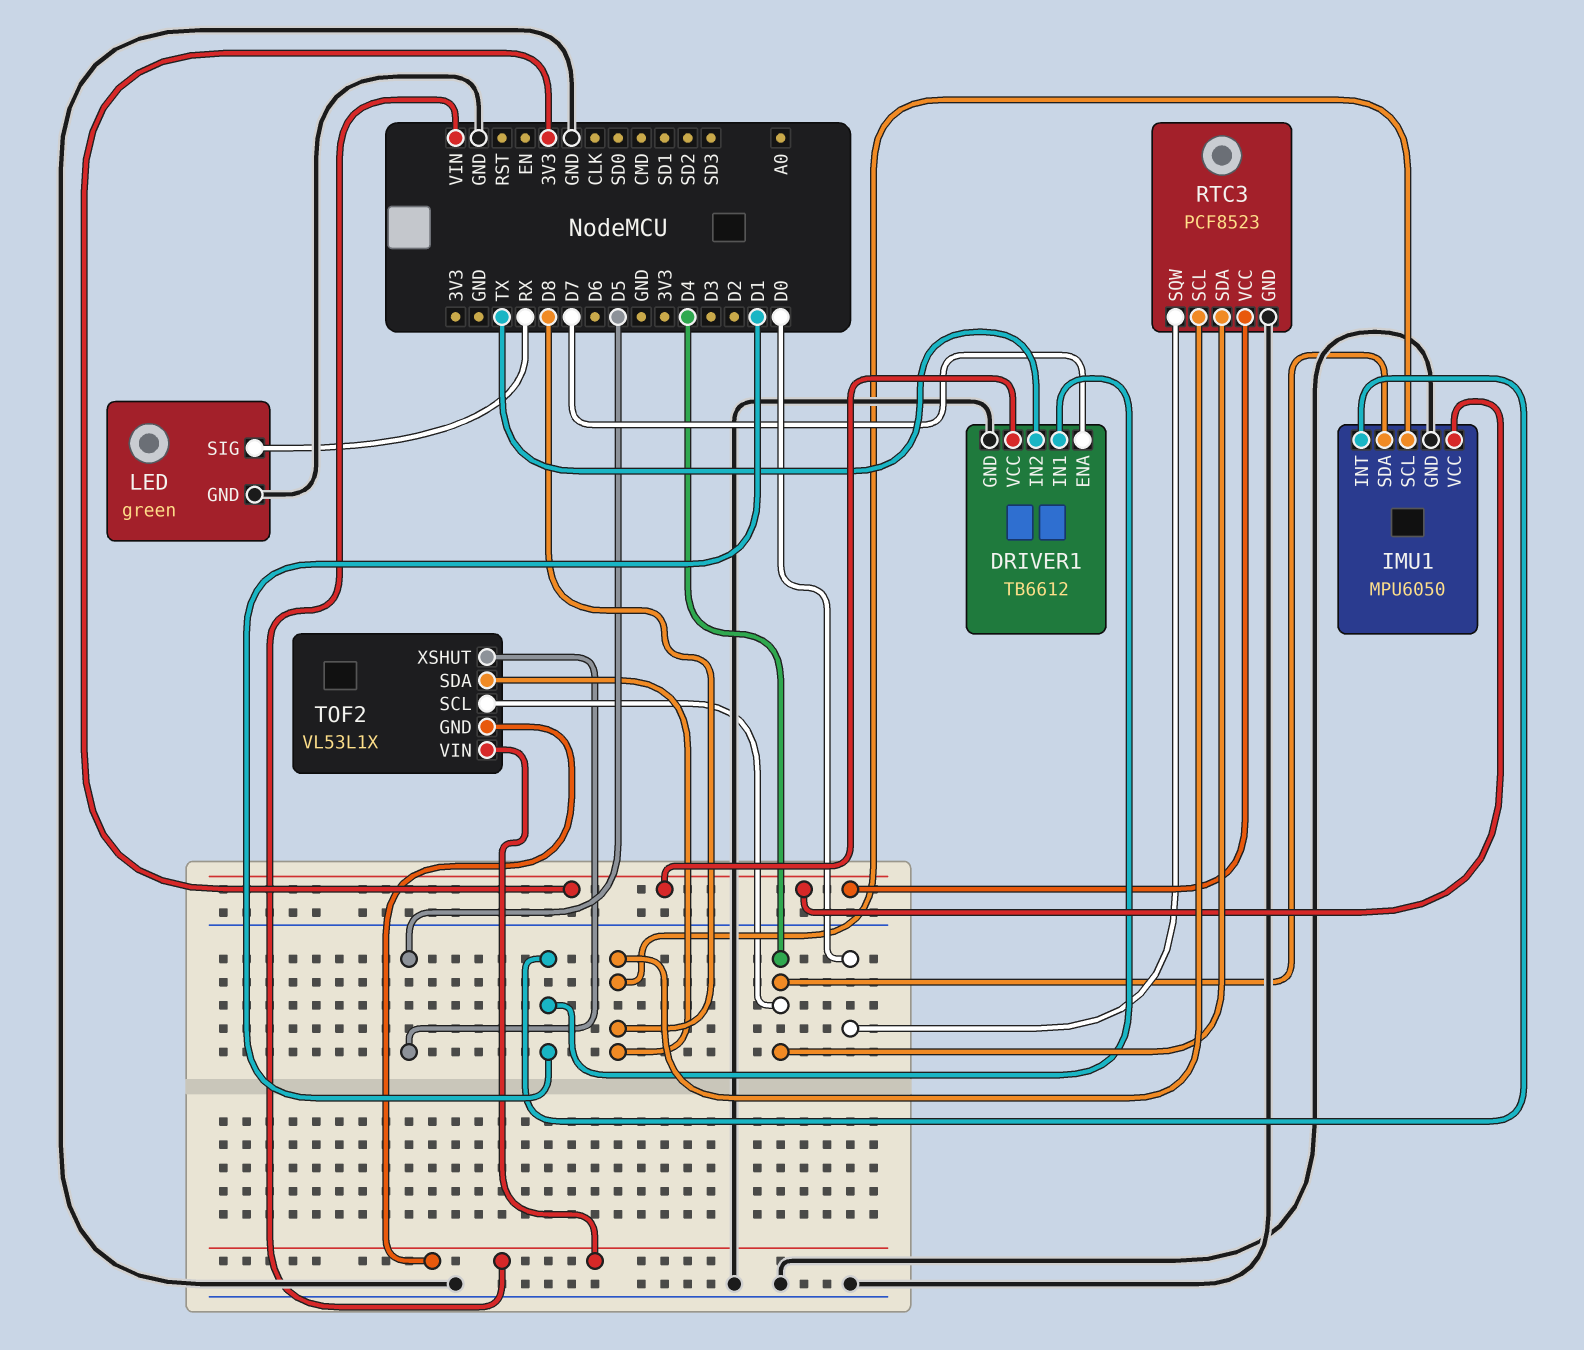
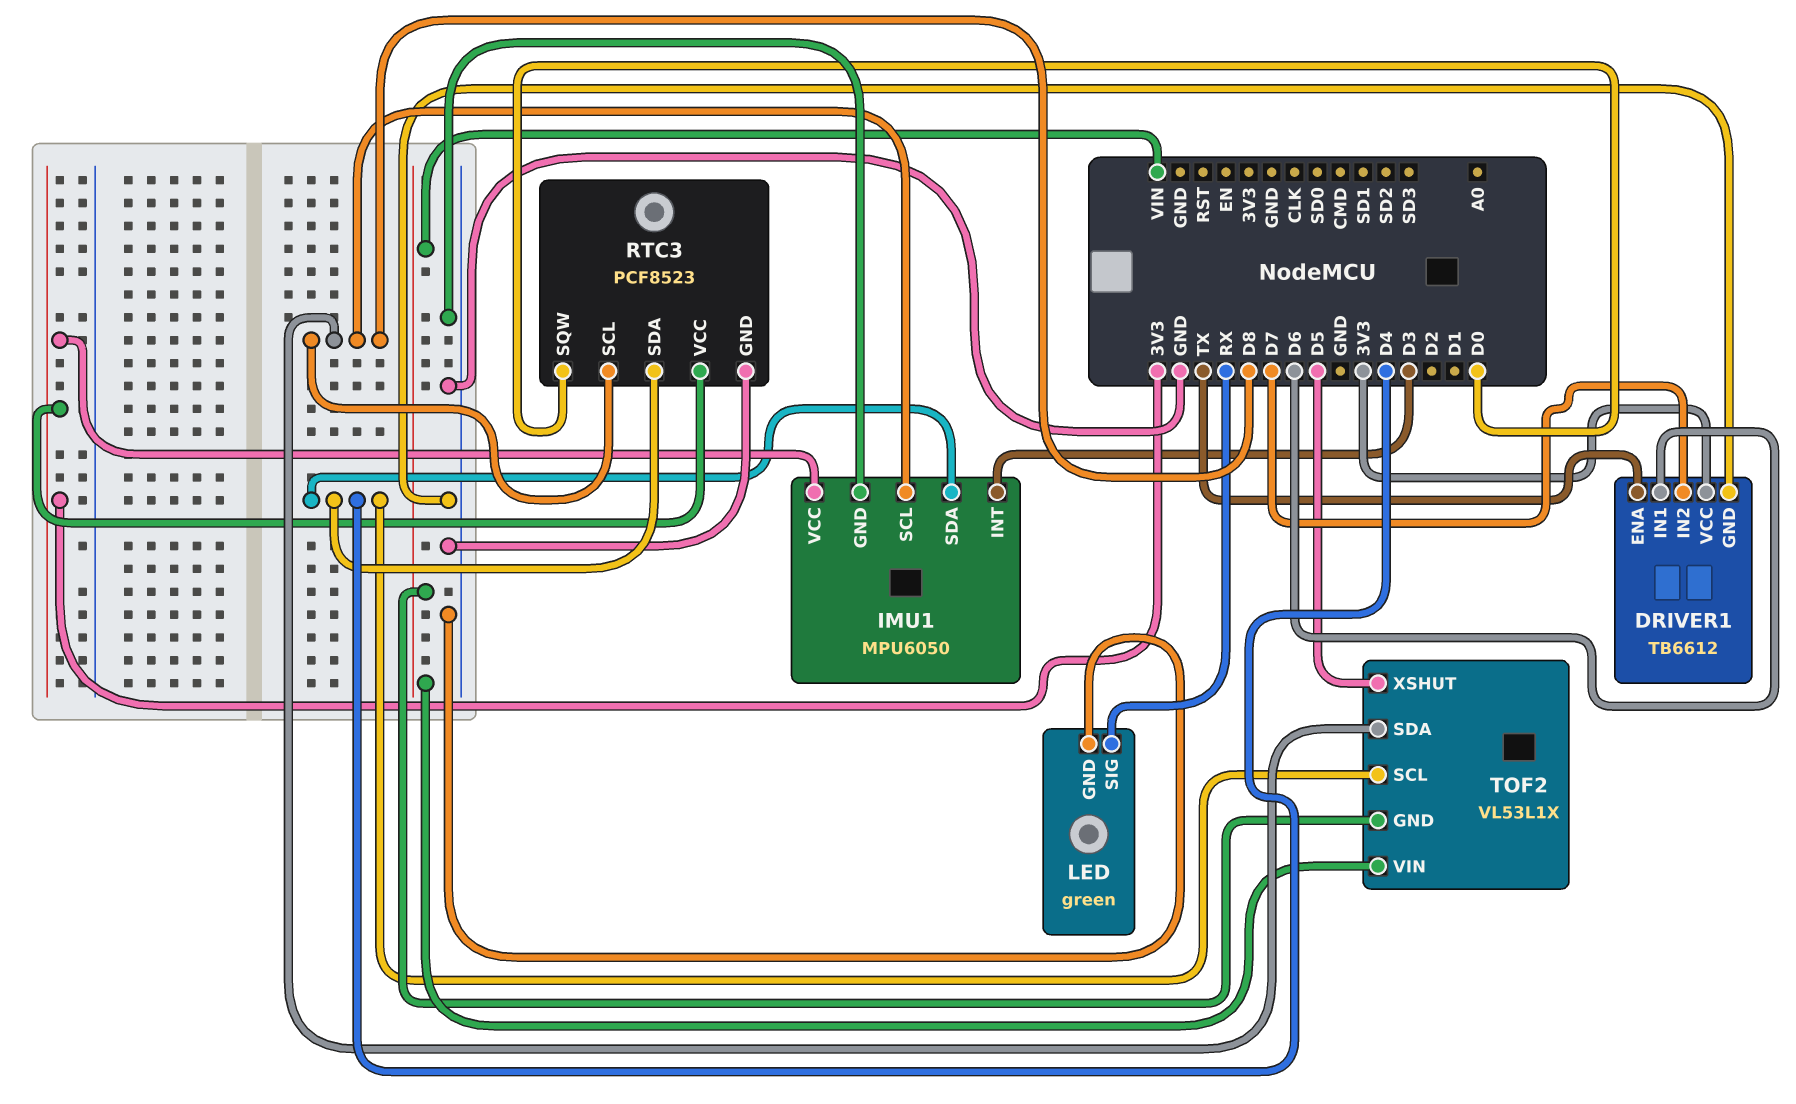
DRIVER1 pin ENA: D7 -> TX
DRIVER1 pin IN1: D1 -> D6
DRIVER1 pin IN2: TX -> D7
IMU1 pin INT: D1 -> D3

